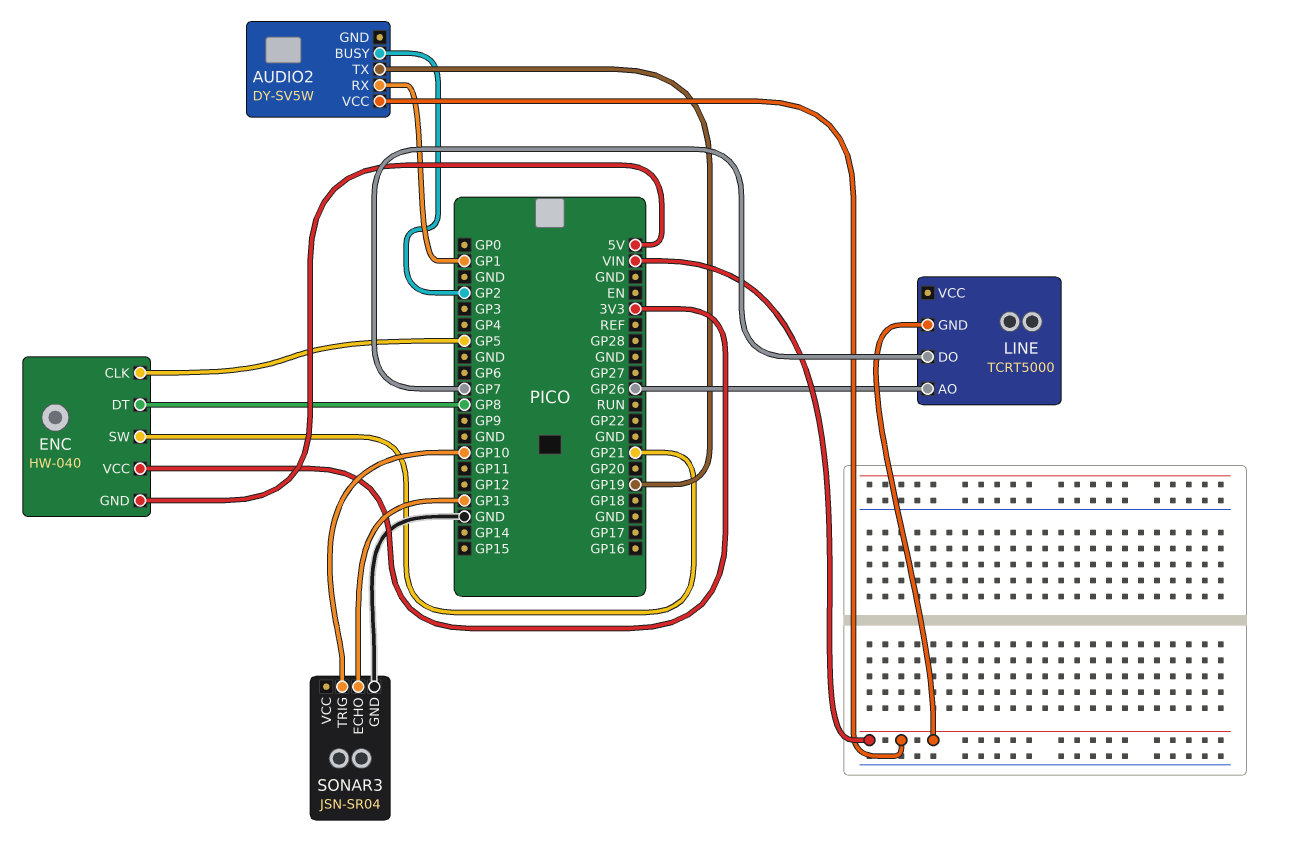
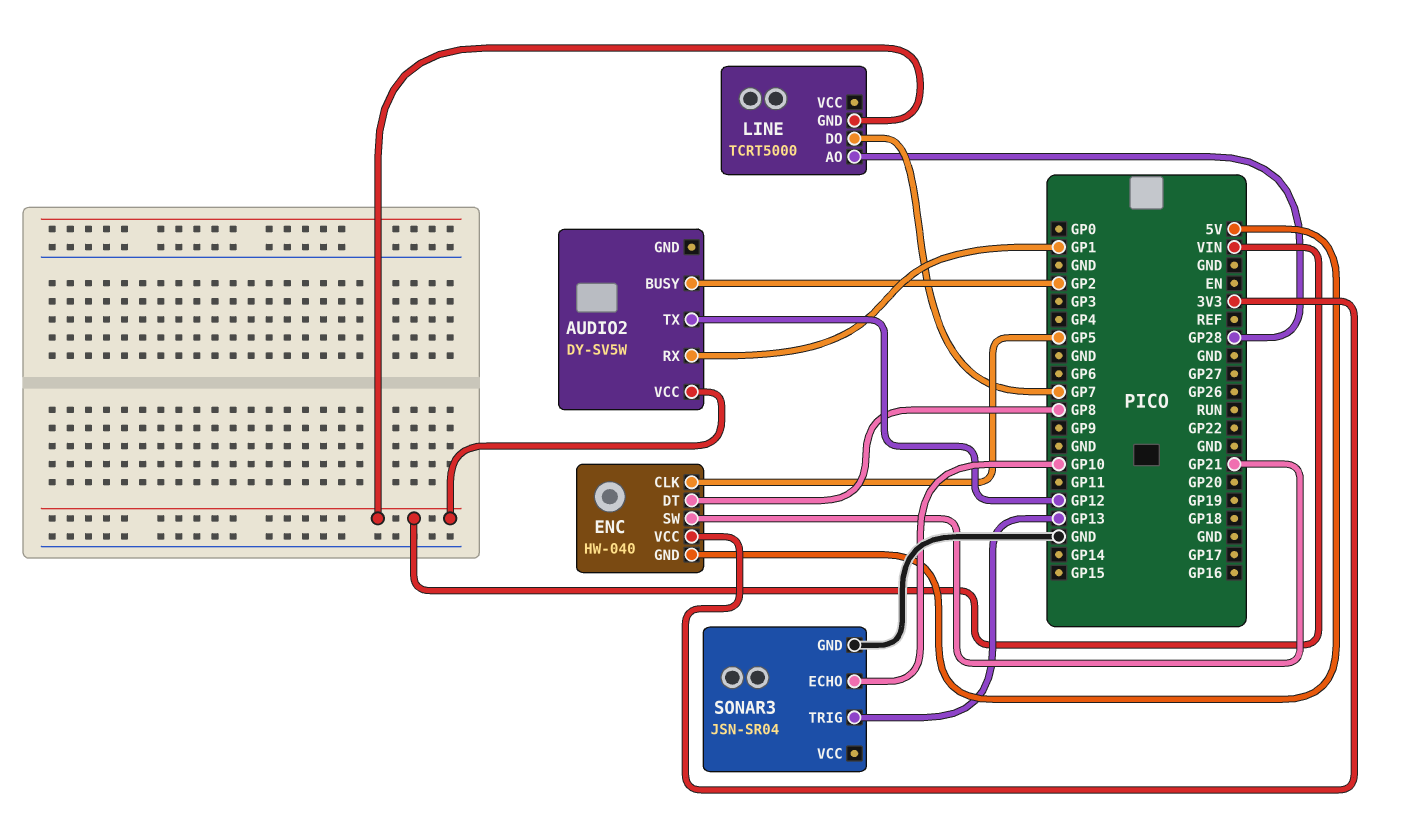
AUDIO2 pin TX: GP19 -> GP12
LINE pin AO: GP26 -> GP28
SONAR3 pin ECHO: GP13 -> GP10
SONAR3 pin TRIG: GP10 -> GP13

